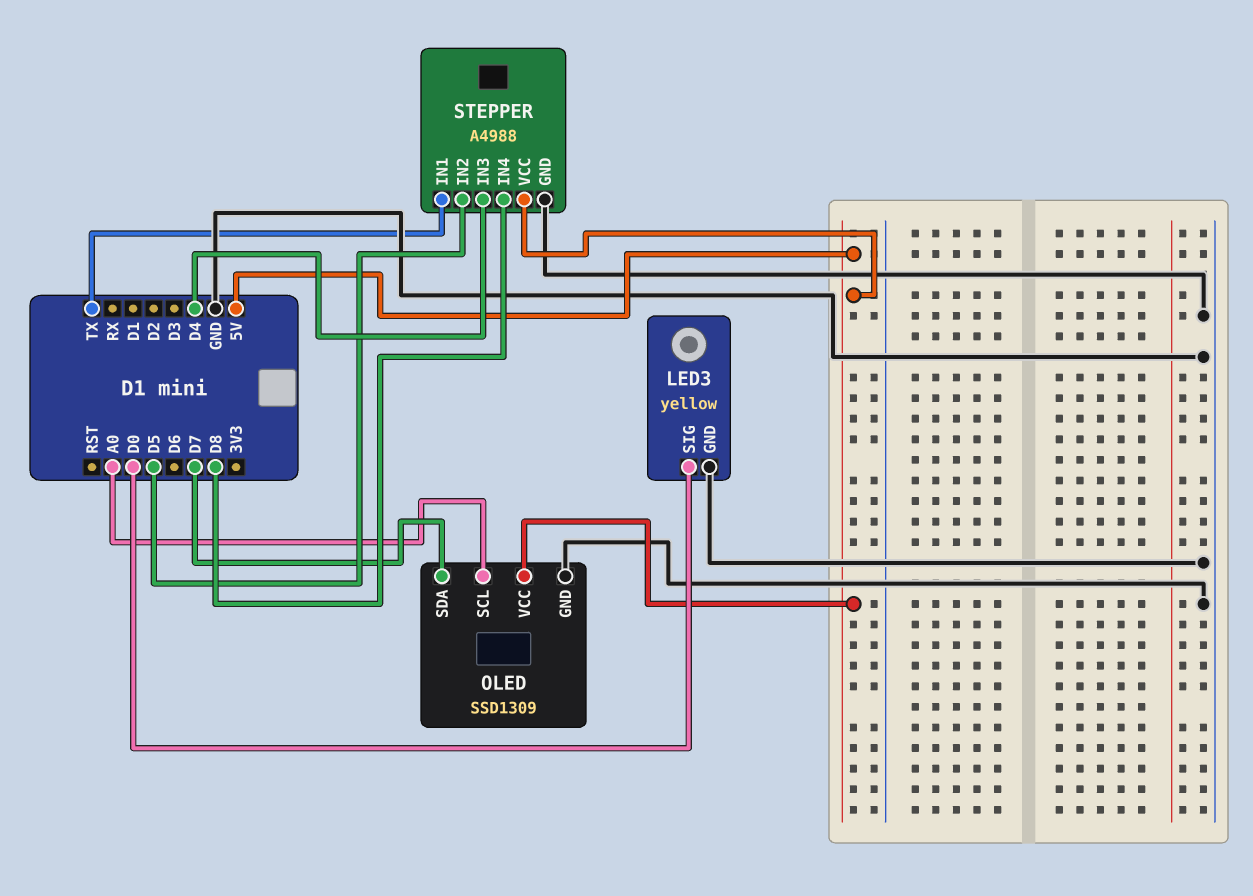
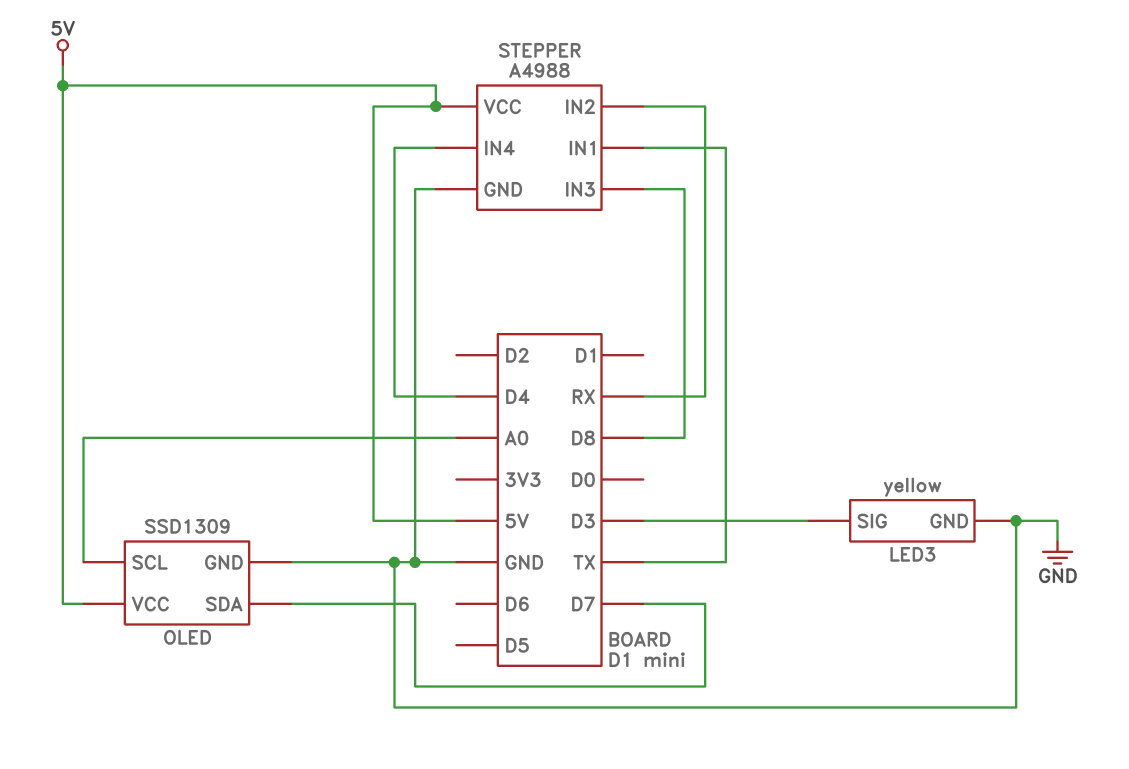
LED3 pin SIG: D0 -> D3
STEPPER pin IN2: D5 -> RX
STEPPER pin IN3: D4 -> D8
STEPPER pin IN4: D8 -> D4

